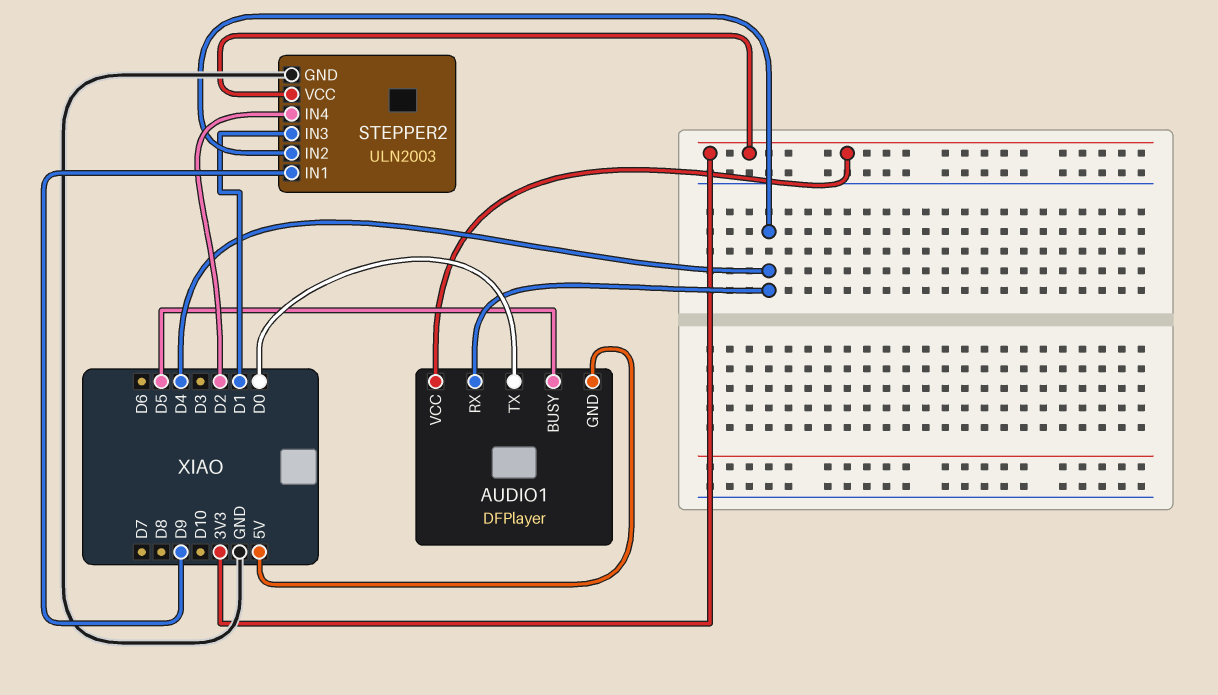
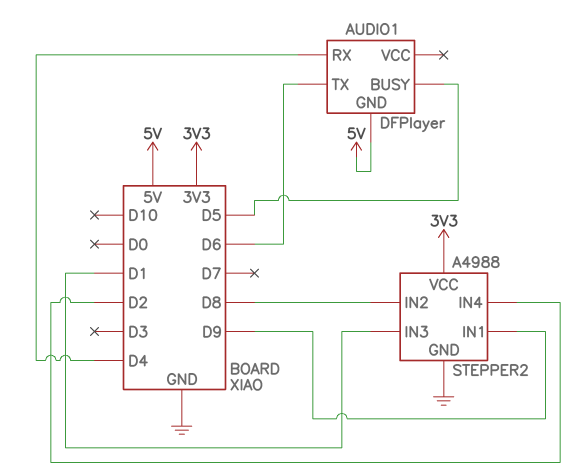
AUDIO1 pin TX: D0 -> D6
AUDIO1 pin VCC: 3V3 -> none
STEPPER2: ULN2003 -> A4988
STEPPER2 pin IN2: D4 -> D8

